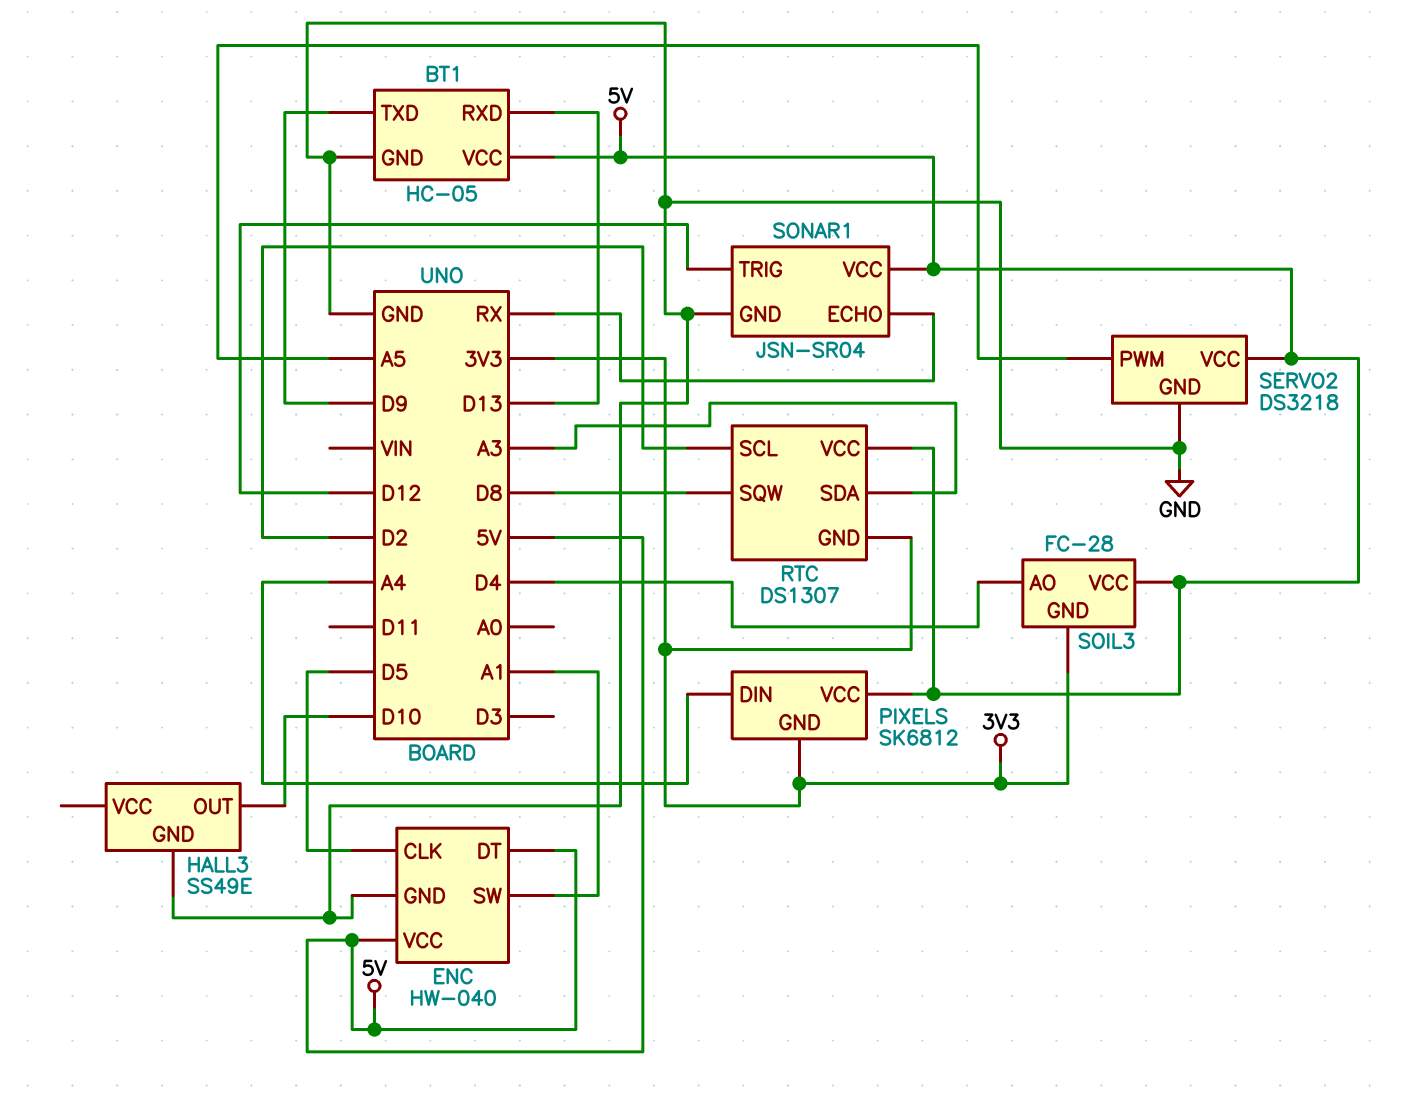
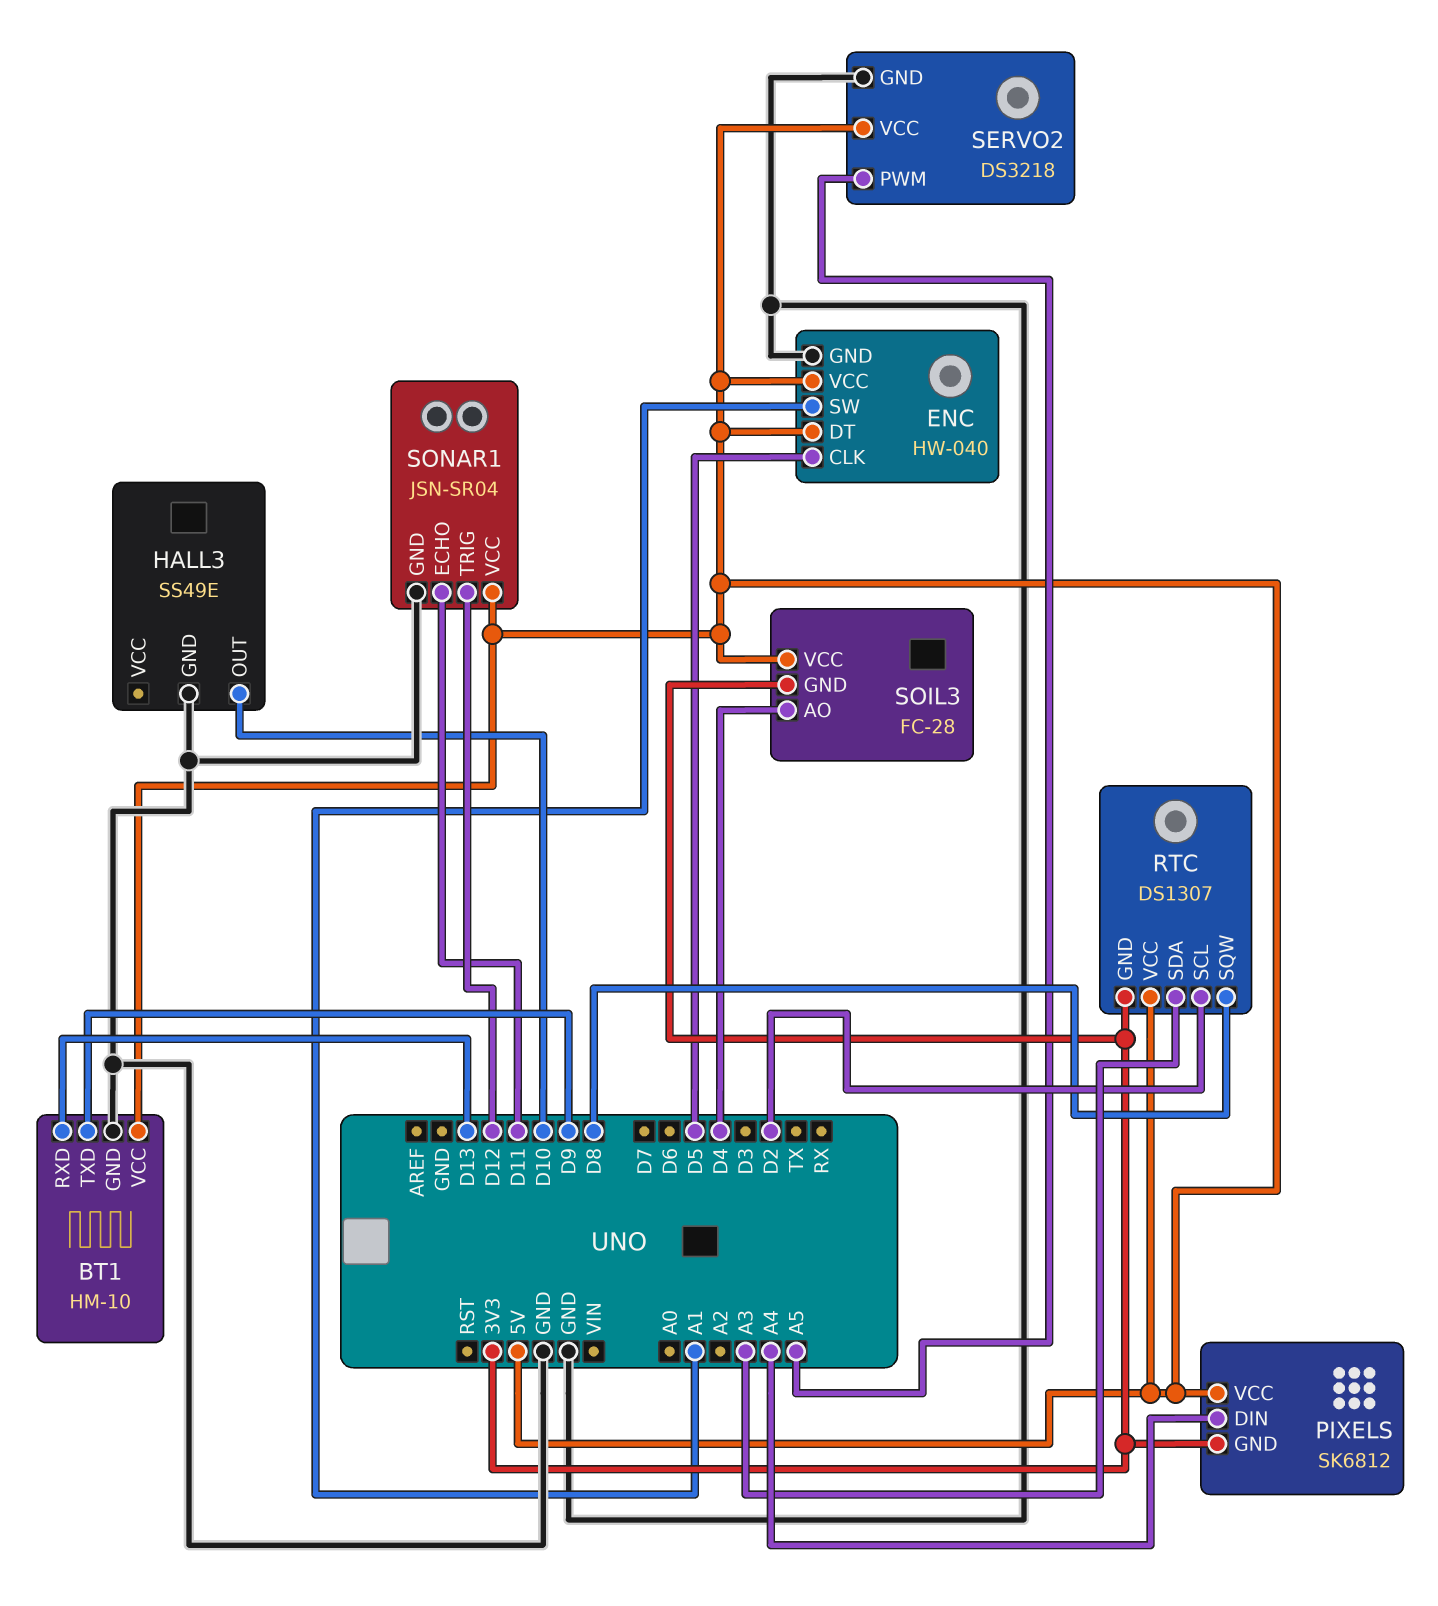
BT1: HC-05 -> HM-10
SONAR1 pin ECHO: RX -> D11

